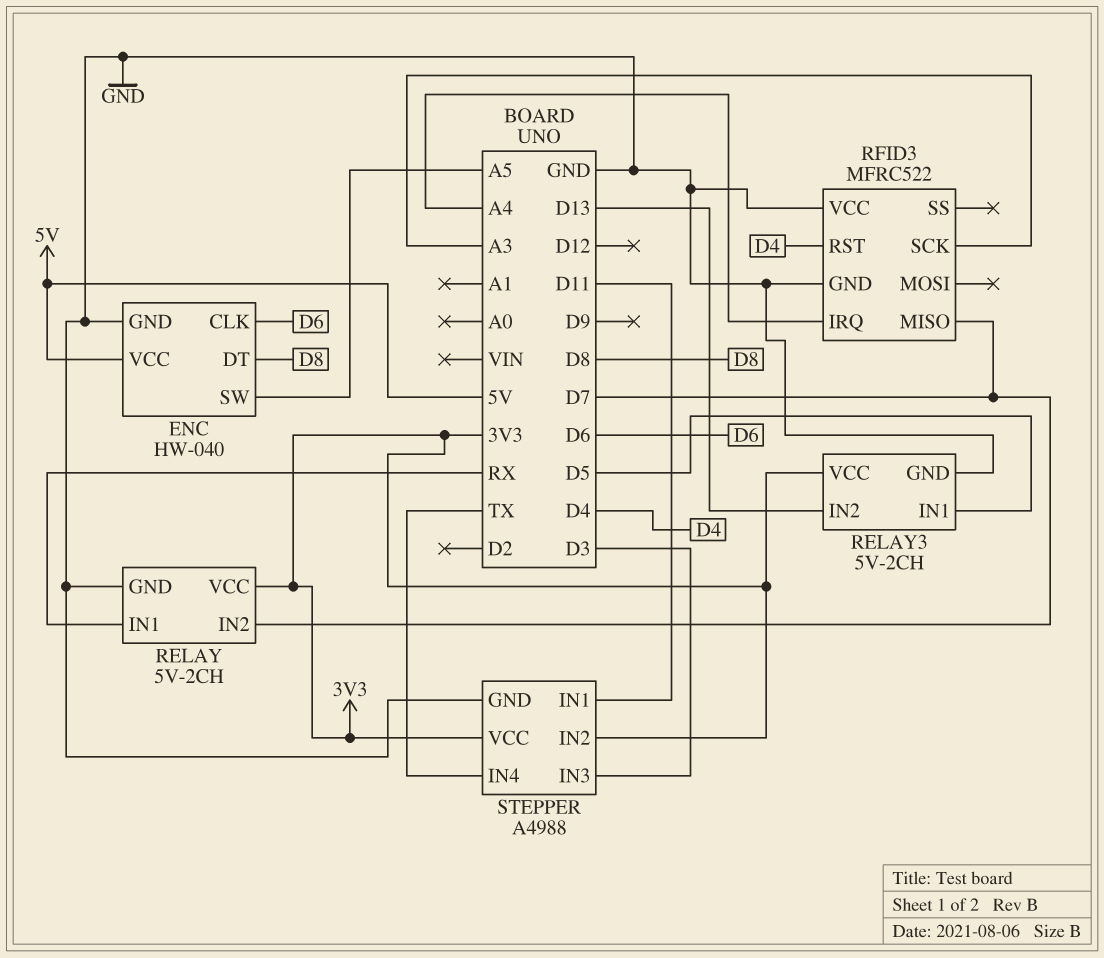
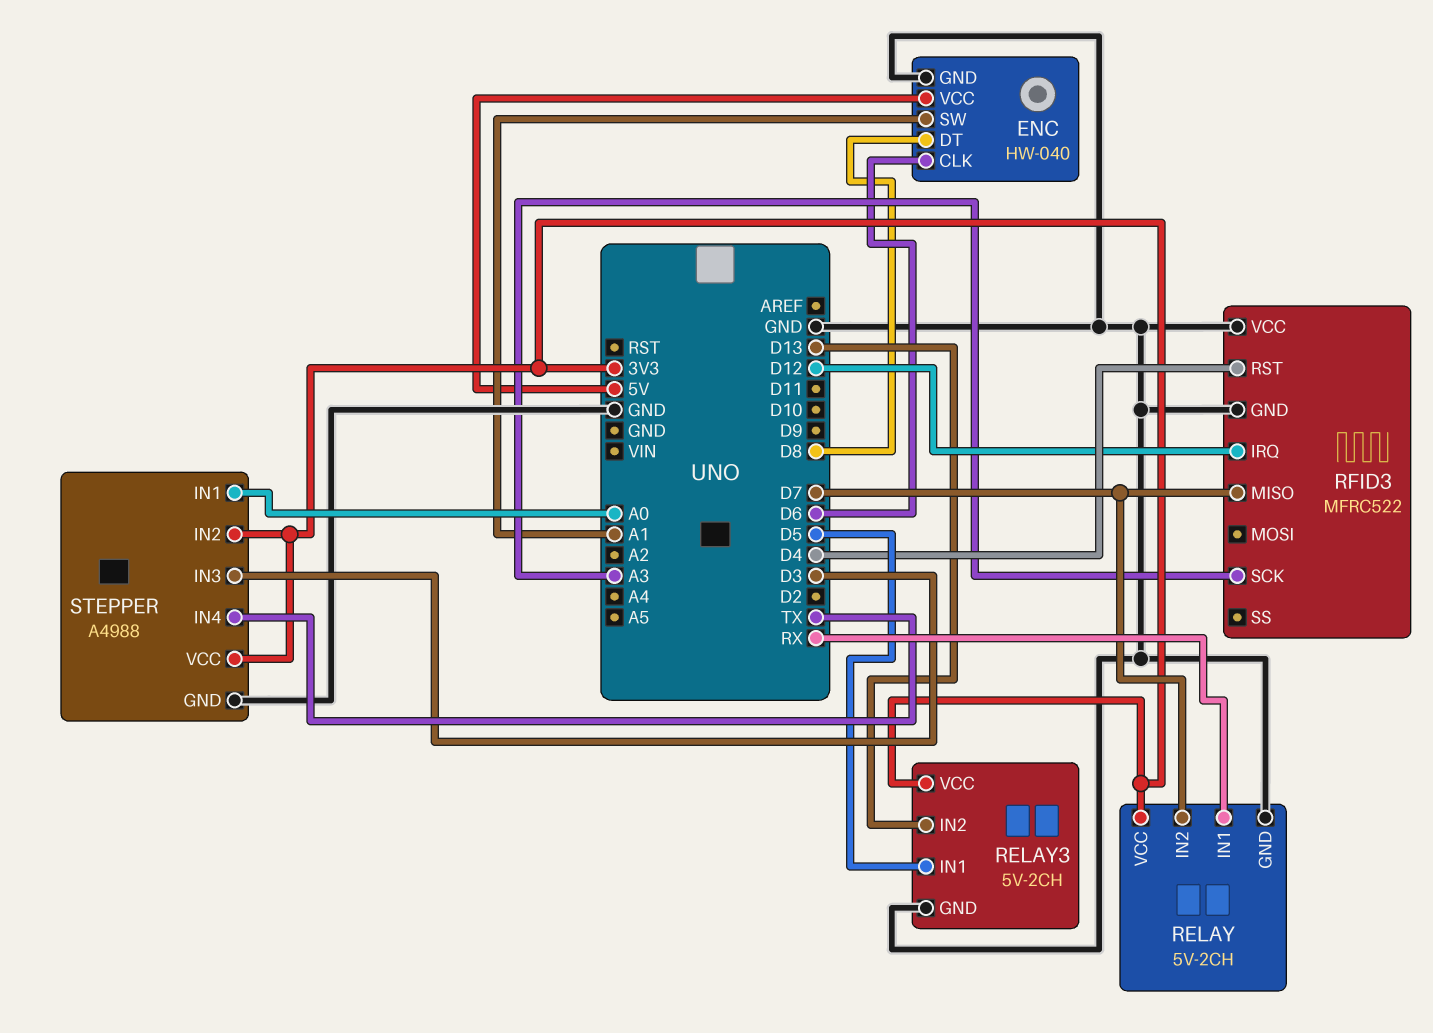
ENC pin SW: A5 -> A1
RFID3 pin IRQ: A4 -> D12
STEPPER pin IN1: D11 -> A0

